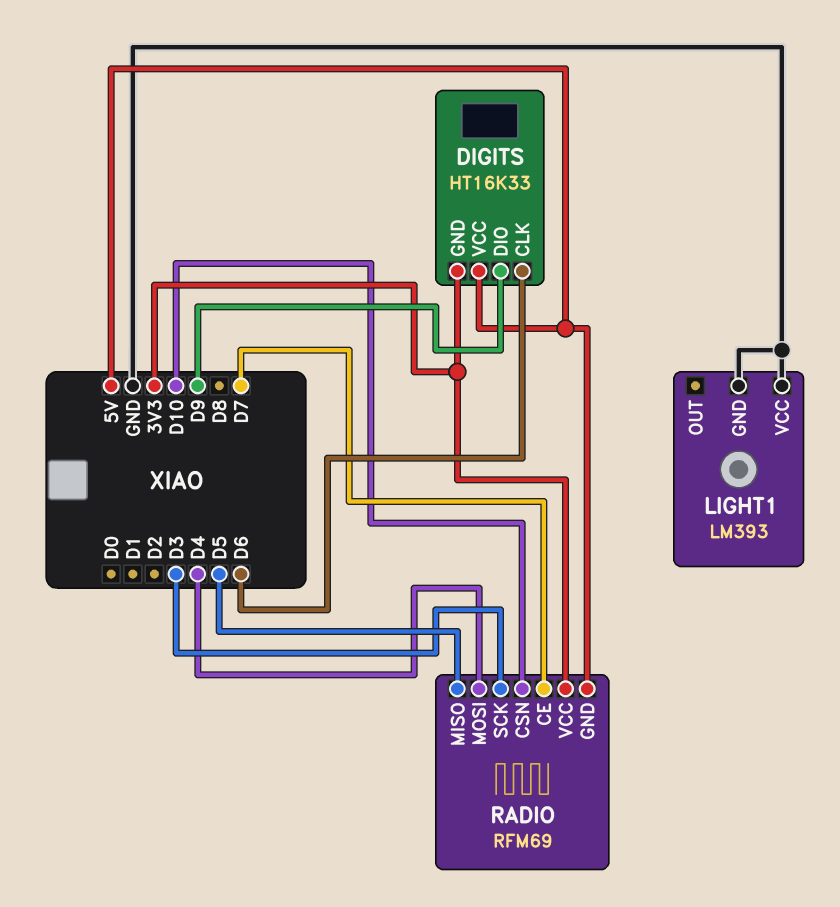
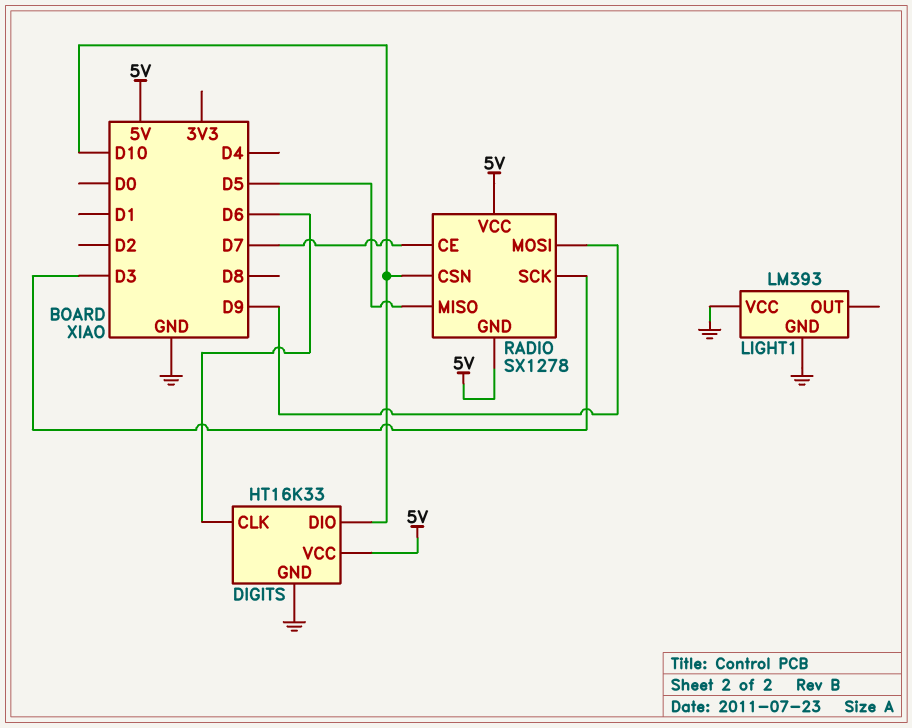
DIGITS pin DIO: D9 -> D10
DIGITS pin GND: 3V3 -> GND
RADIO: RFM69 -> SX1278
RADIO pin MOSI: D4 -> D9
RADIO pin VCC: 3V3 -> 5V

